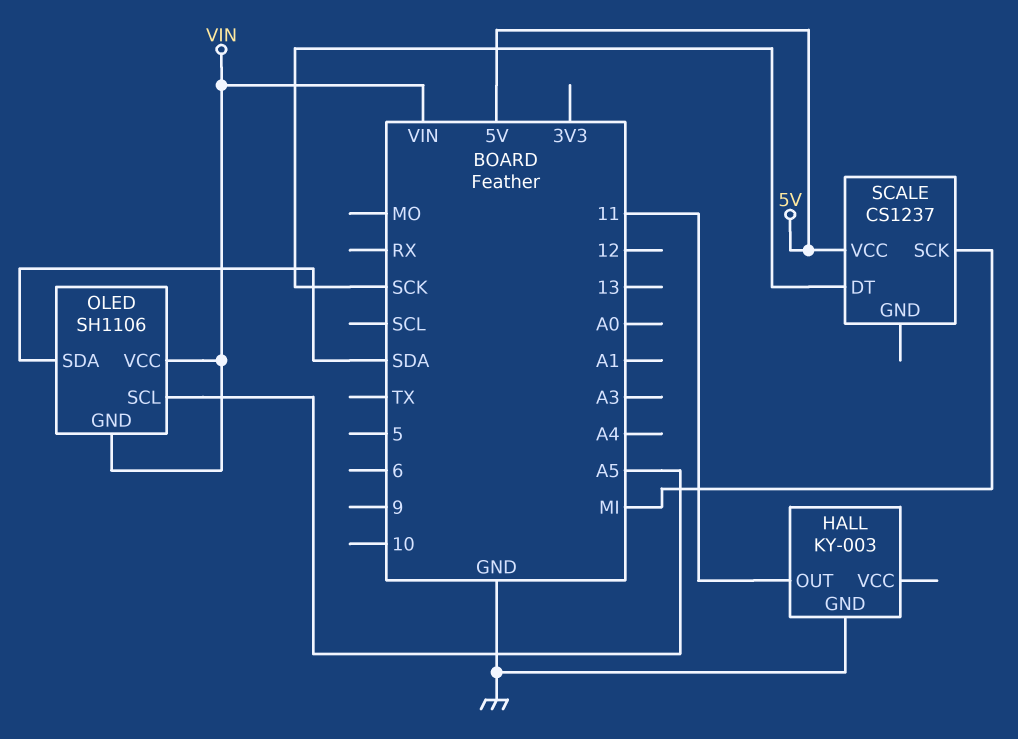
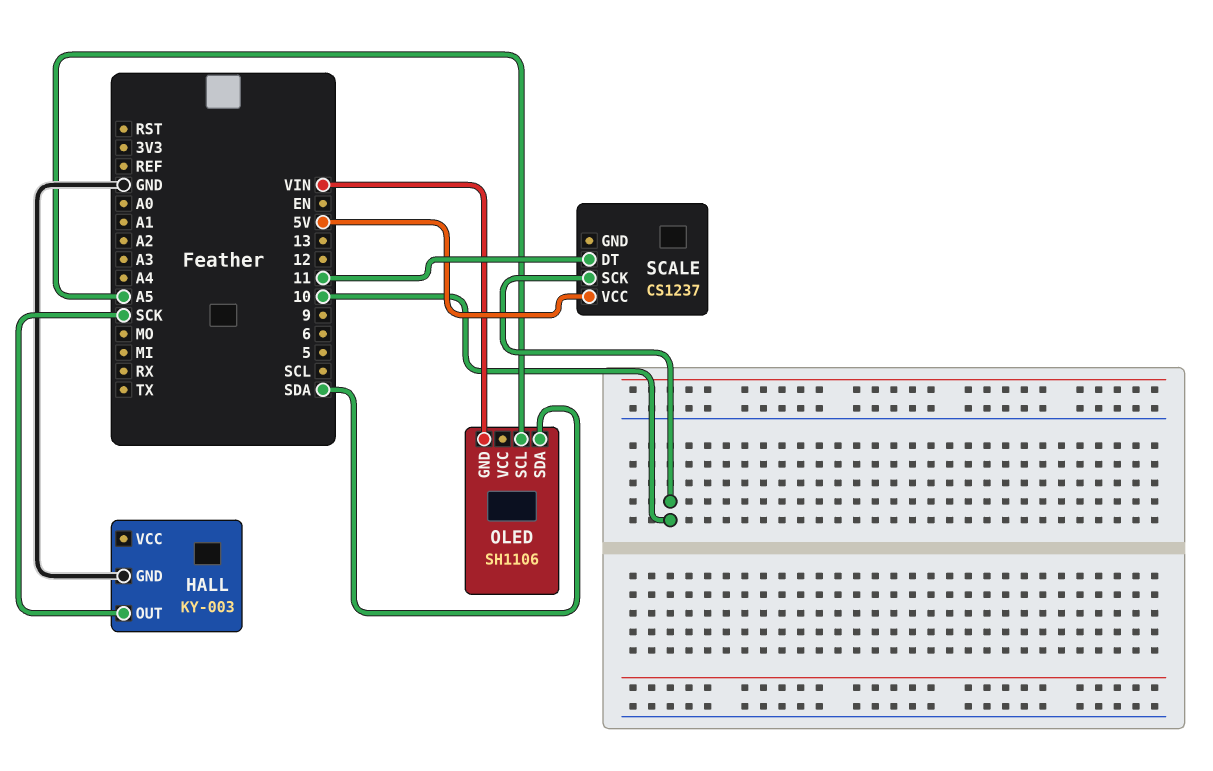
HALL pin OUT: 11 -> SCK
OLED pin VCC: VIN -> none
SCALE pin DT: SCK -> 11
SCALE pin SCK: MI -> 10

